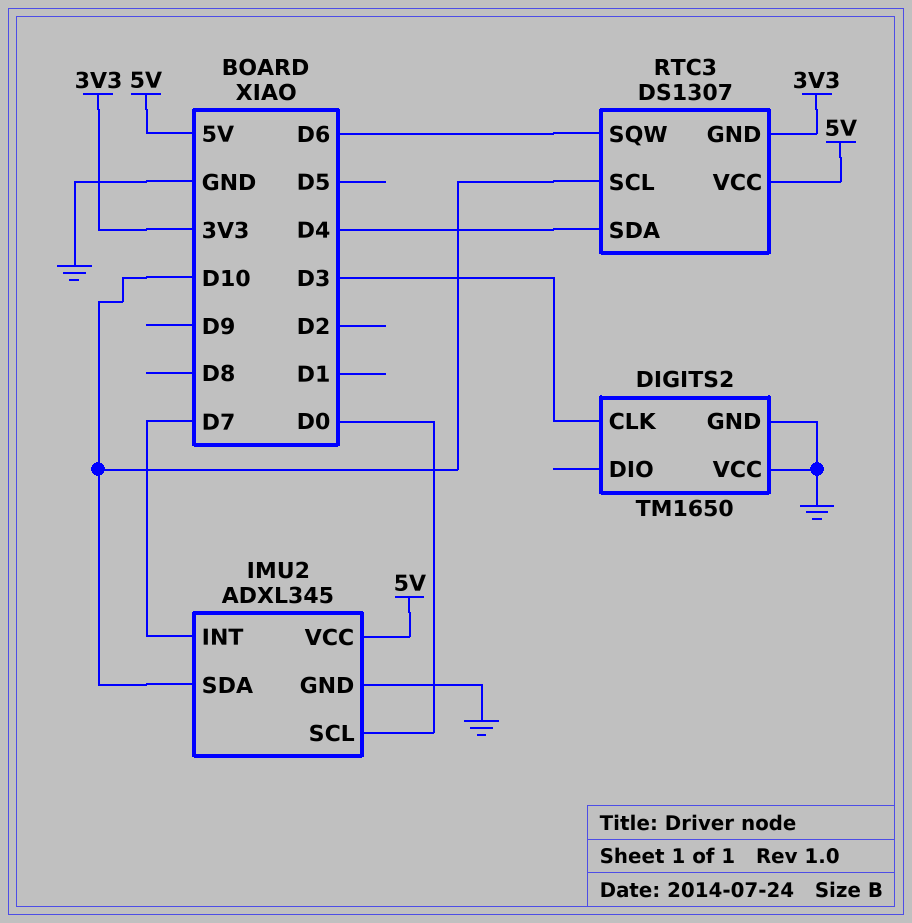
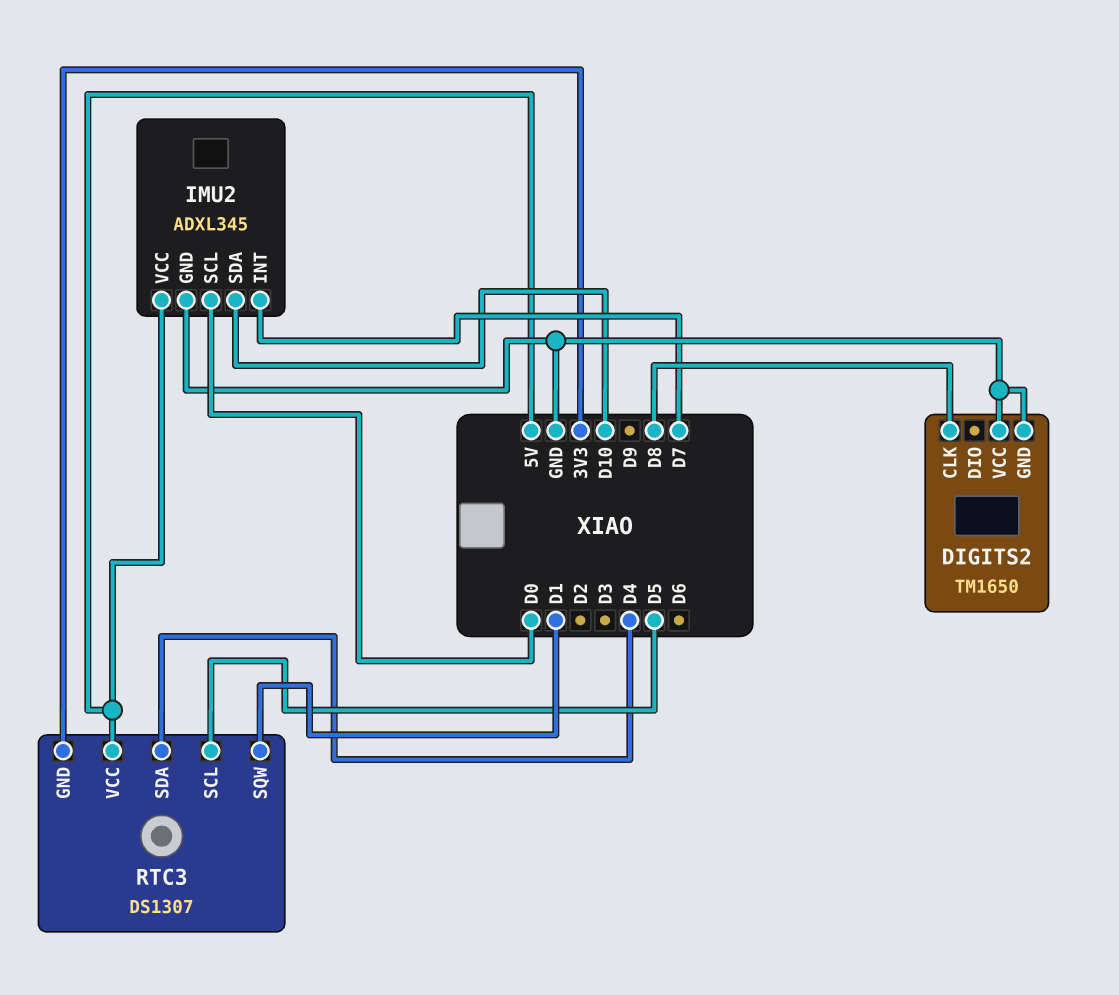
DIGITS2 pin CLK: D3 -> D8
RTC3 pin SCL: D10 -> D5
RTC3 pin SQW: D6 -> D1

